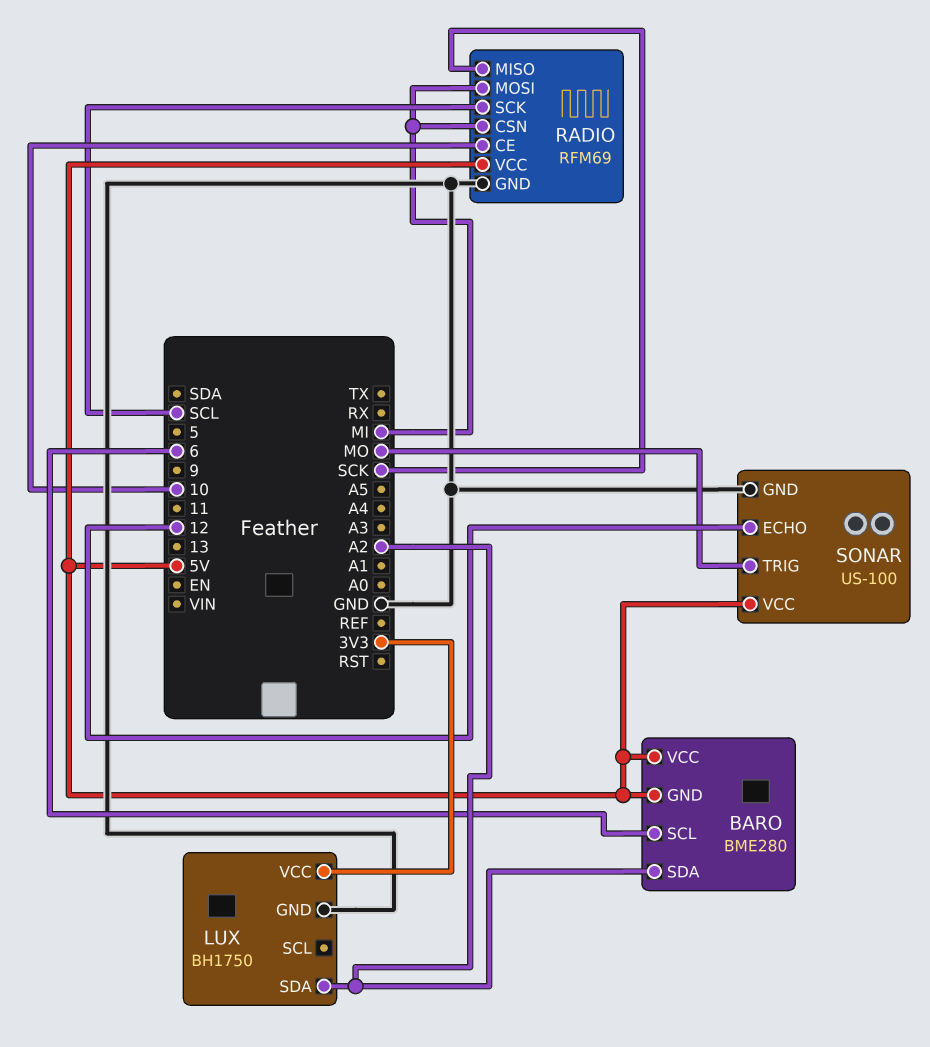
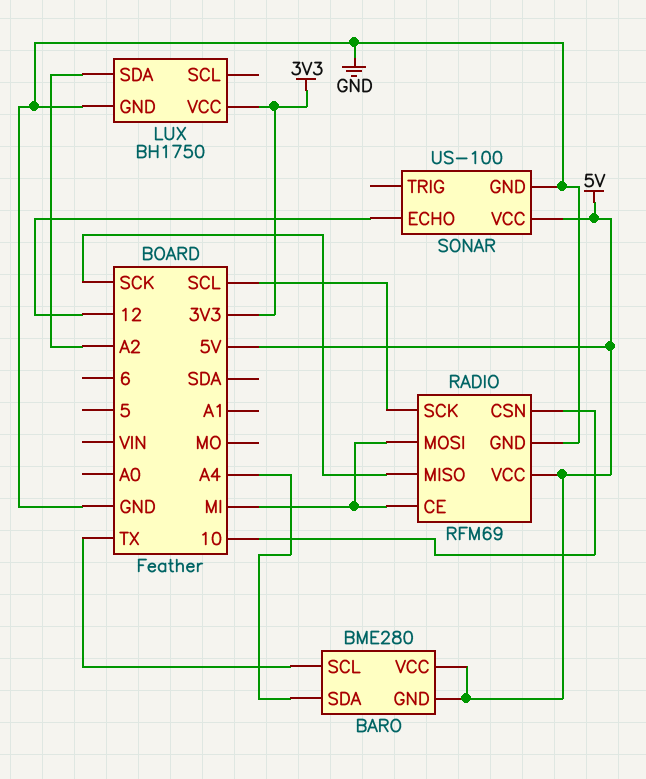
BARO pin SCL: 6 -> TX
BARO pin SDA: A2 -> A4
RADIO pin CE: 10 -> MI
RADIO pin CSN: MI -> 10
SONAR pin TRIG: MO -> none

